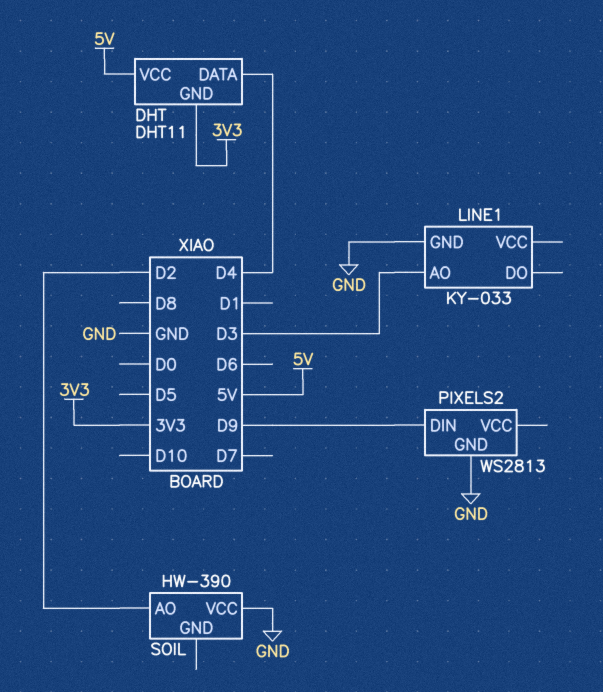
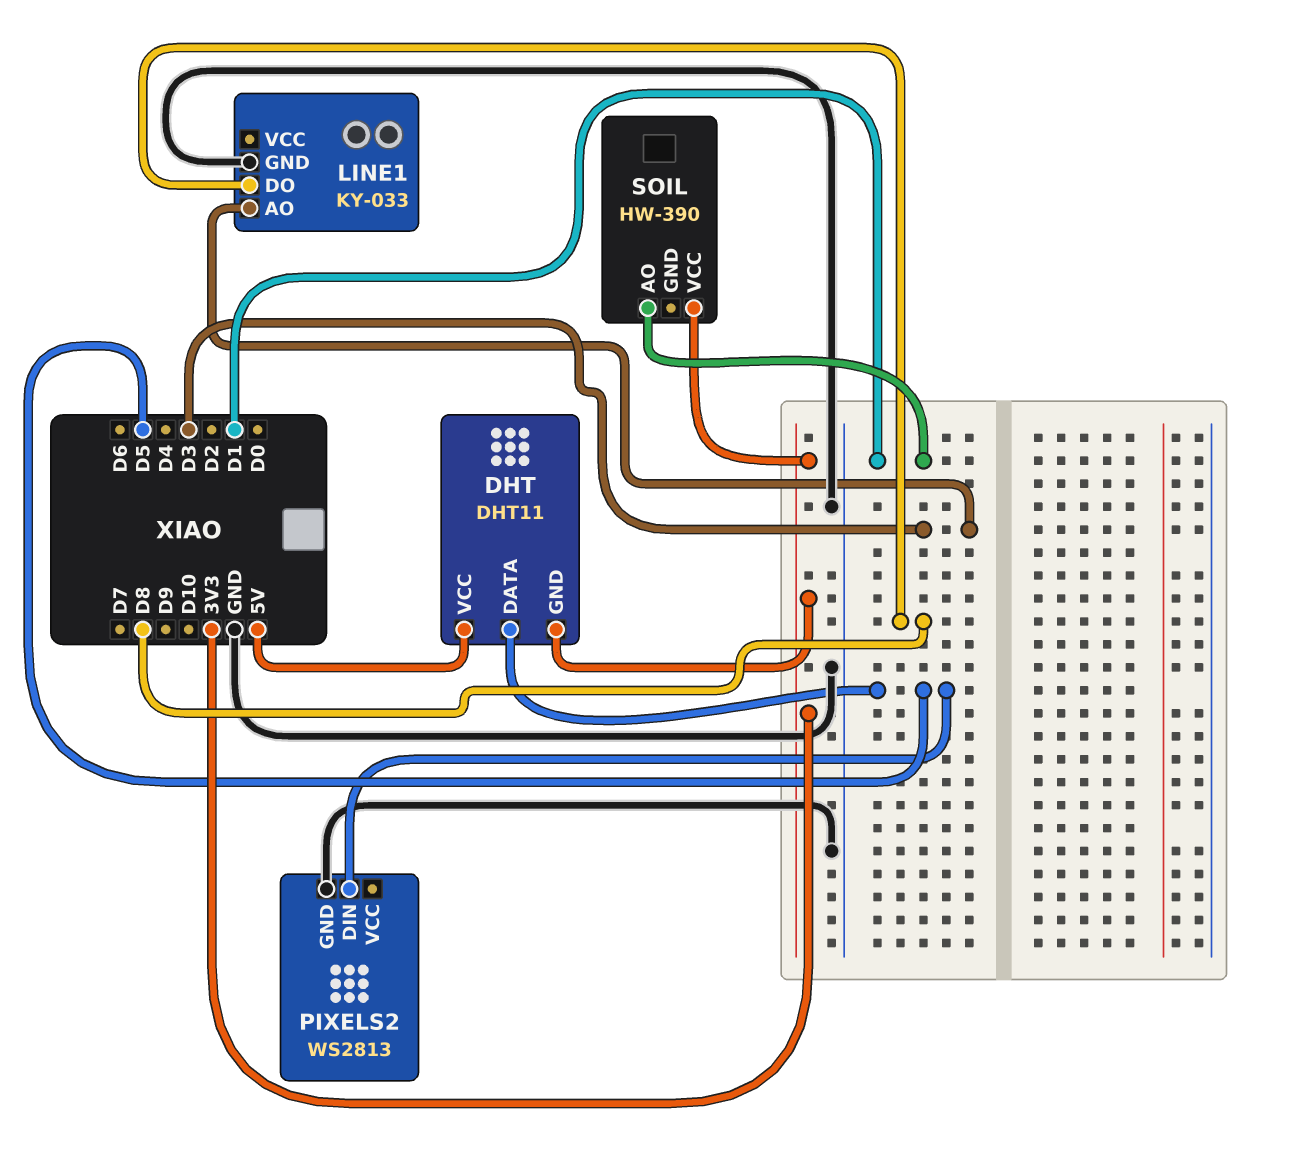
DHT pin DATA: D4 -> D5
LINE1 pin DO: none -> D8
PIXELS2 pin DIN: D9 -> D5
SOIL pin AO: D2 -> D1
SOIL pin VCC: GND -> 3V3

